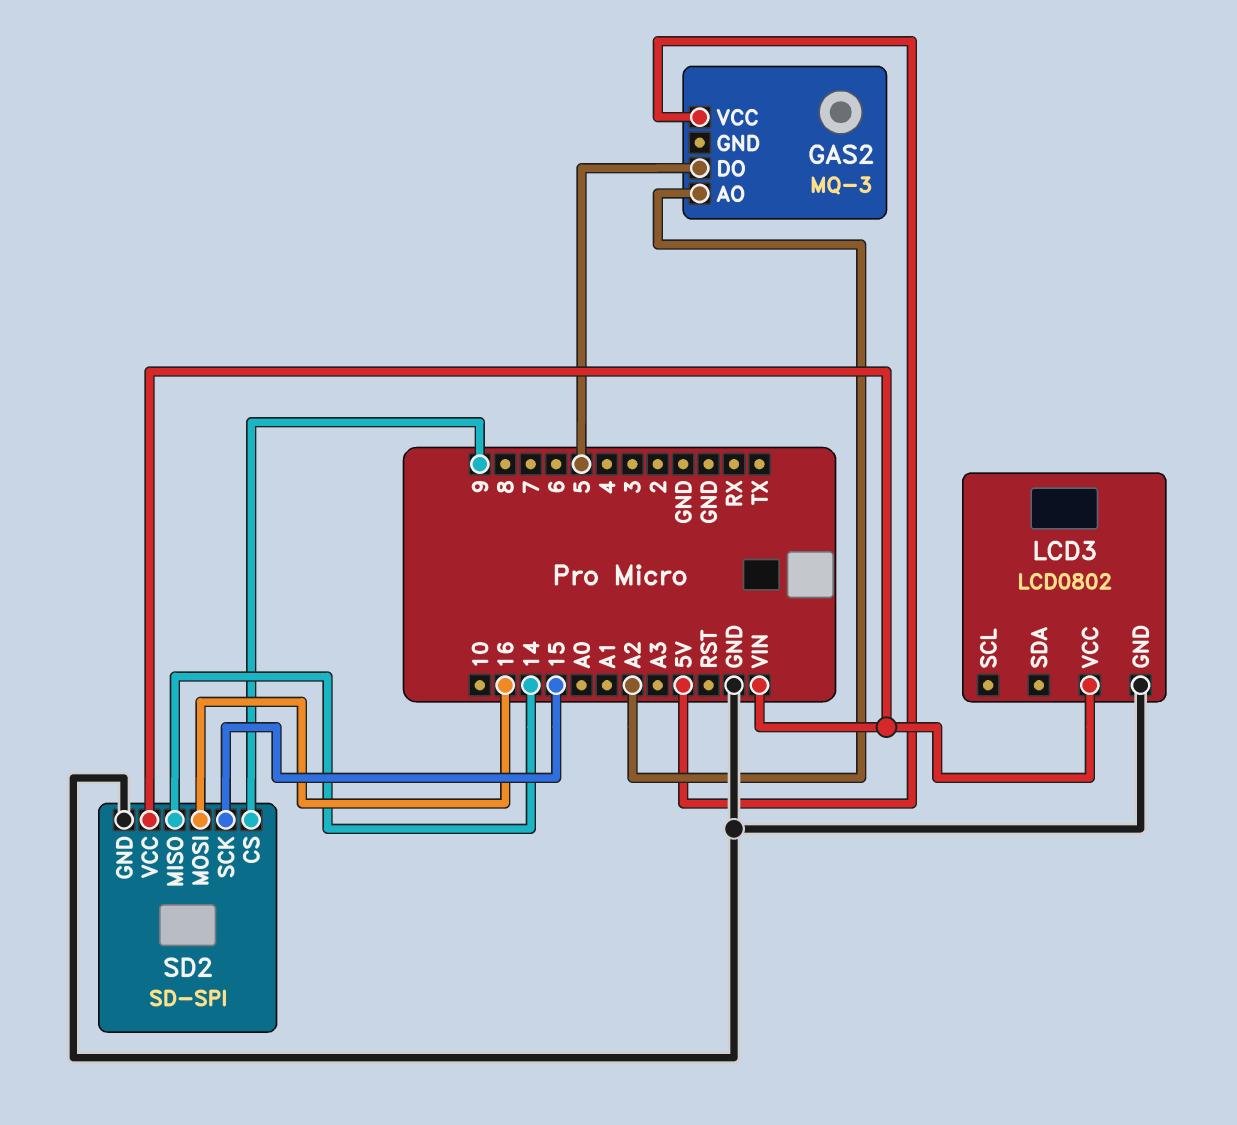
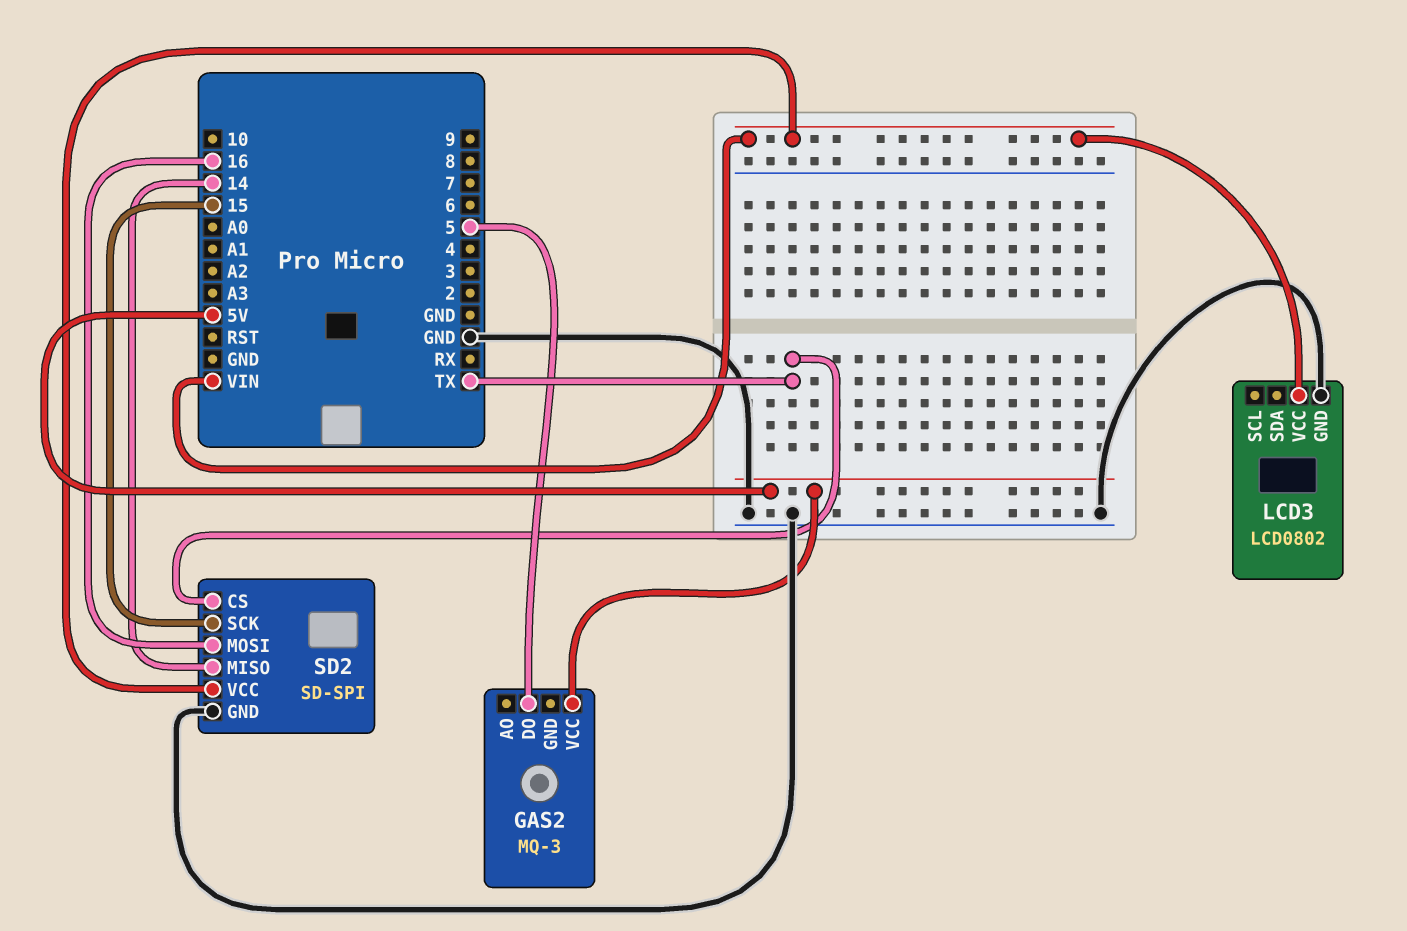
GAS2 pin AO: A2 -> none
SD2 pin CS: 9 -> TX

